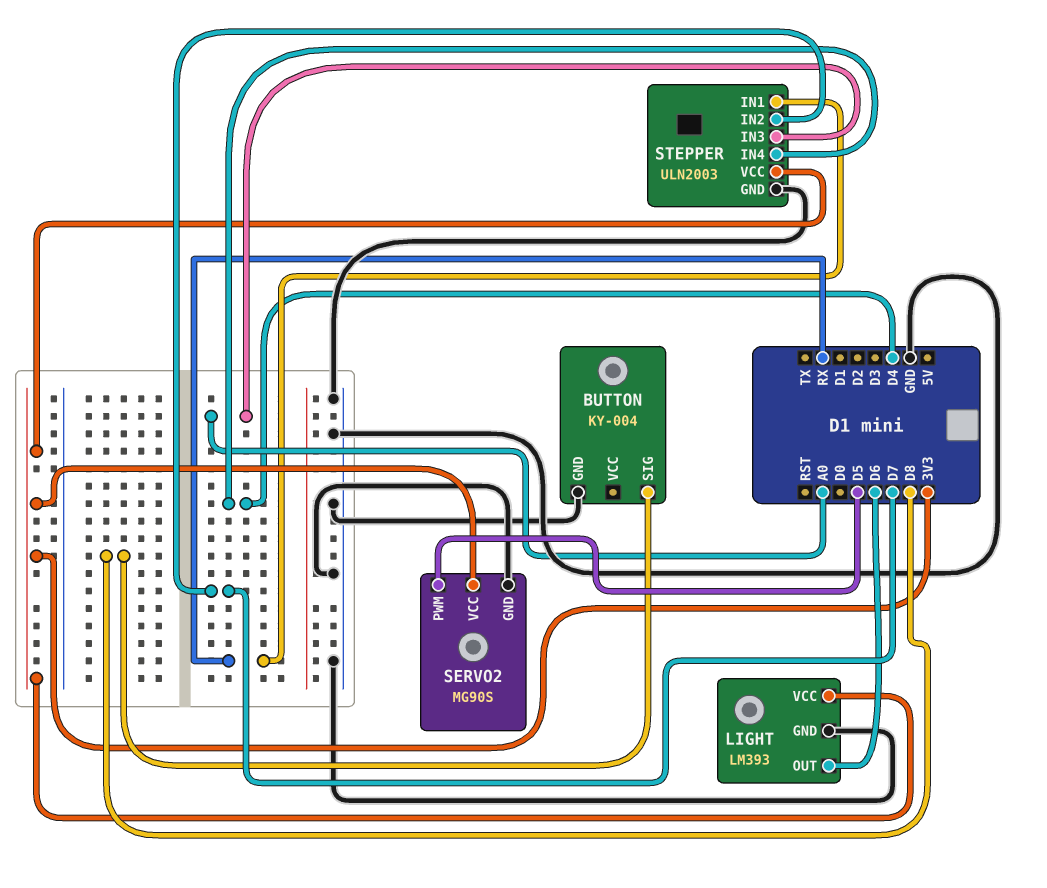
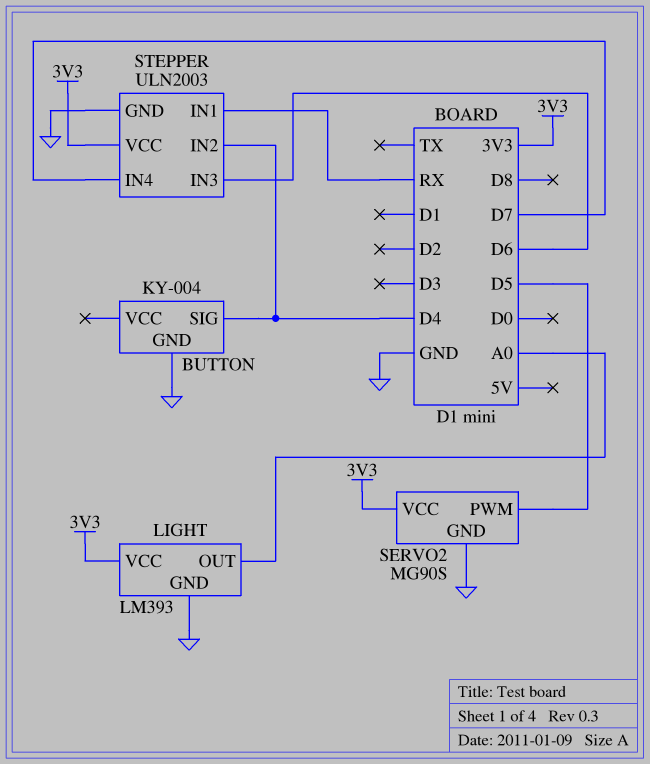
BUTTON pin SIG: D8 -> D4
LIGHT pin OUT: D6 -> A0
STEPPER pin IN2: D7 -> D4
STEPPER pin IN3: A0 -> D6
STEPPER pin IN4: D4 -> D7

